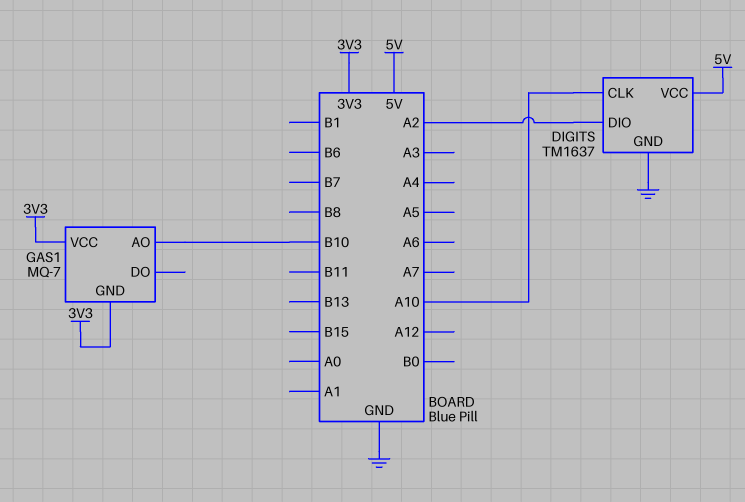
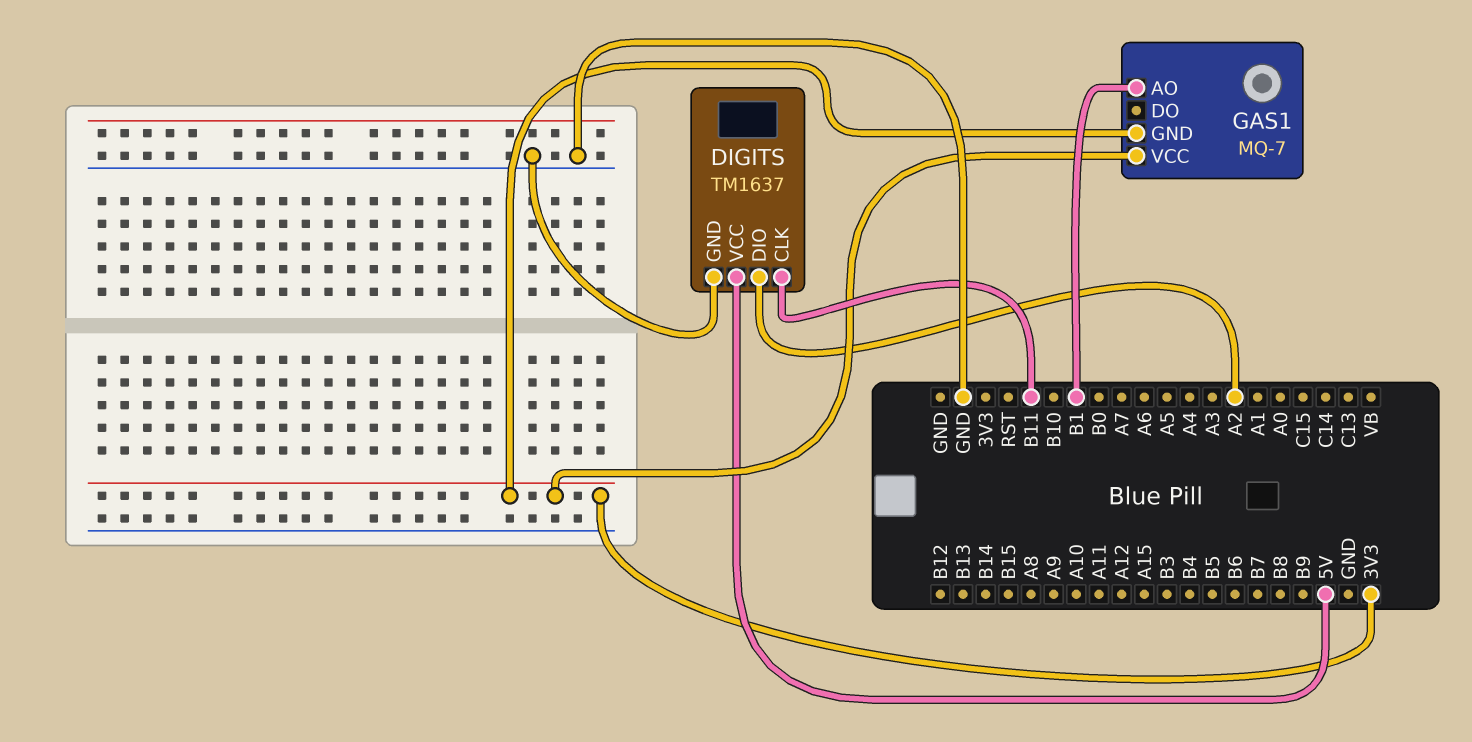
DIGITS pin CLK: A10 -> B11
GAS1 pin AO: B10 -> B1

